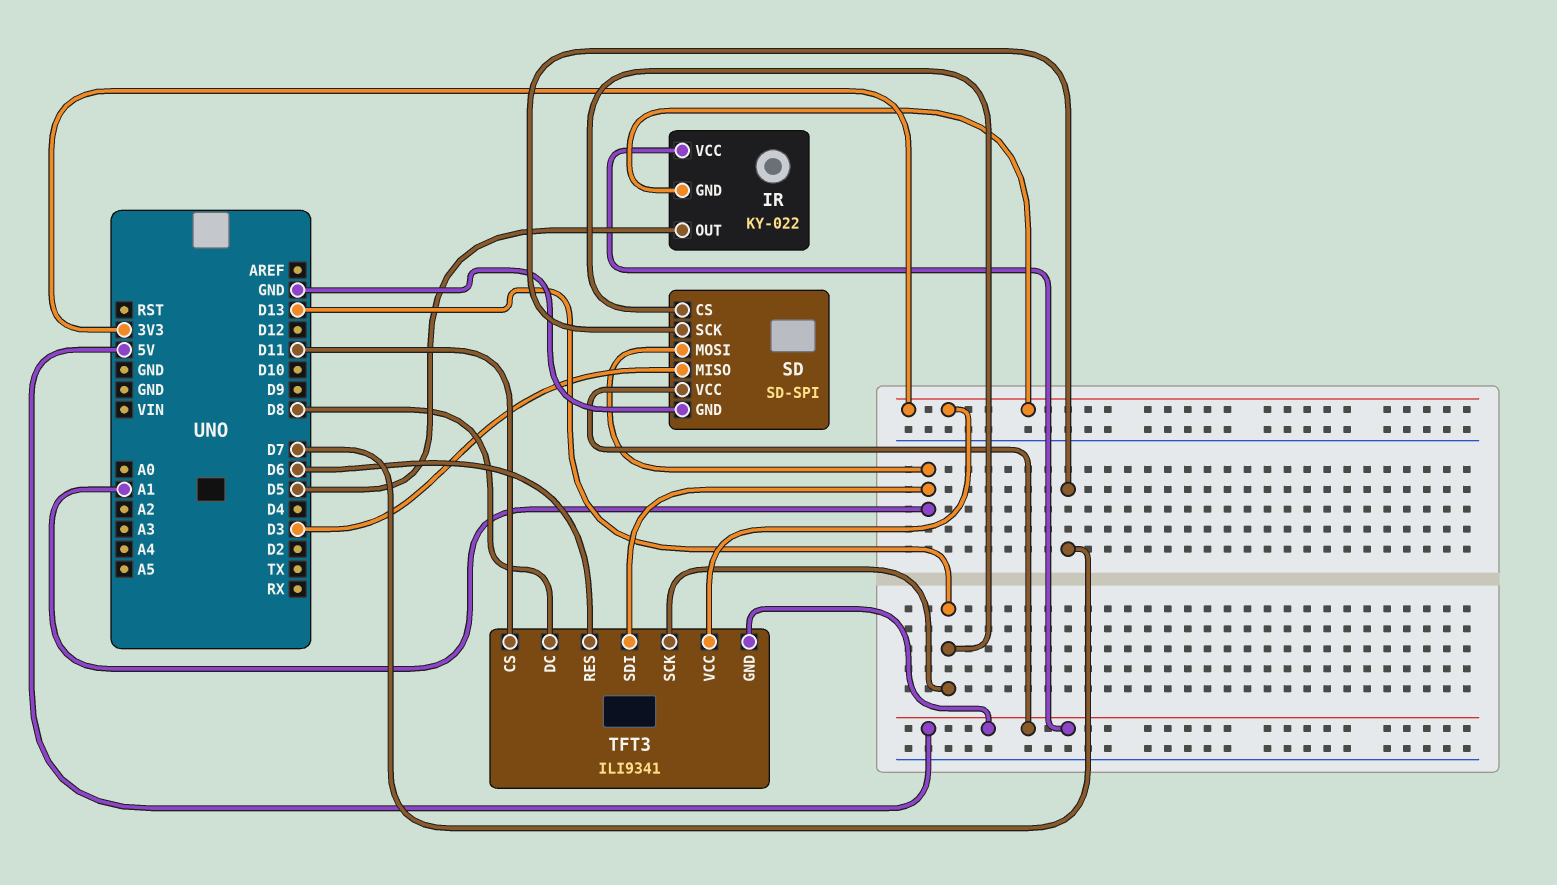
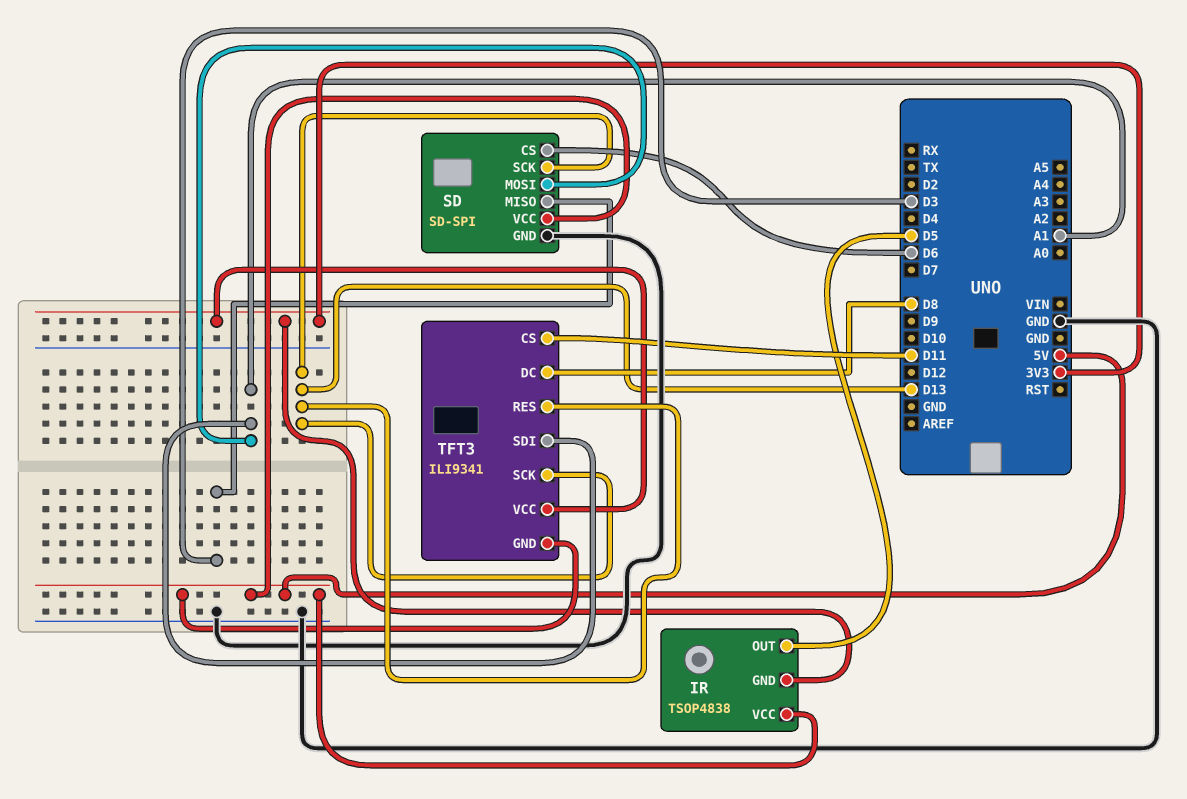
IR: KY-022 -> TSOP4838
SD pin CS: D13 -> D6
SD pin SCK: D7 -> D13
TFT3 pin RES: D6 -> D13

